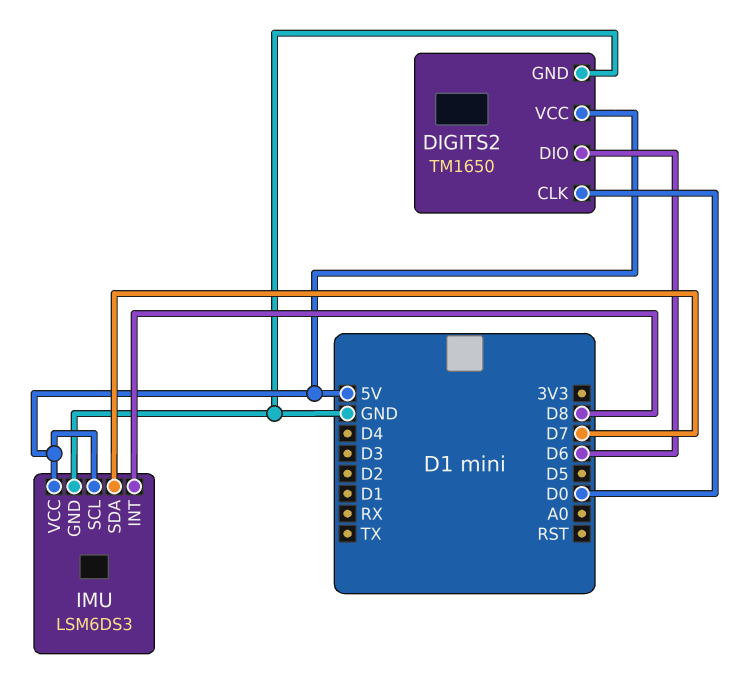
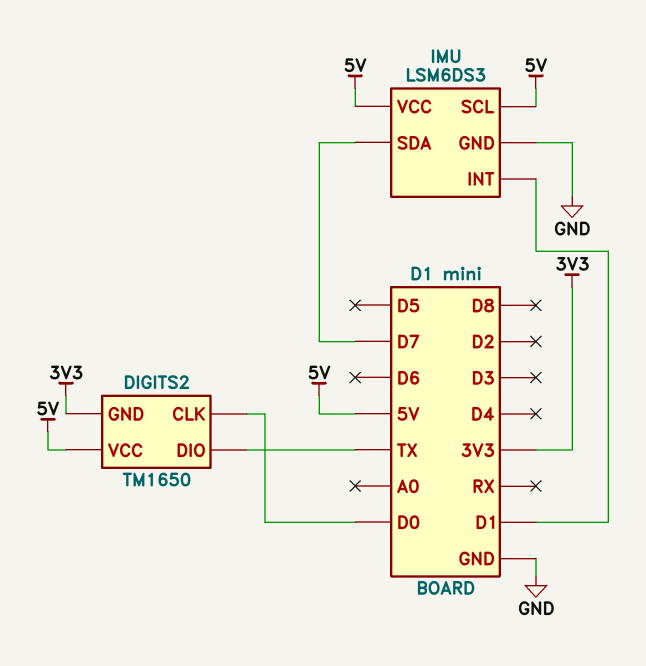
DIGITS2 pin DIO: D6 -> TX
DIGITS2 pin GND: GND -> 3V3
IMU pin INT: D8 -> D1

